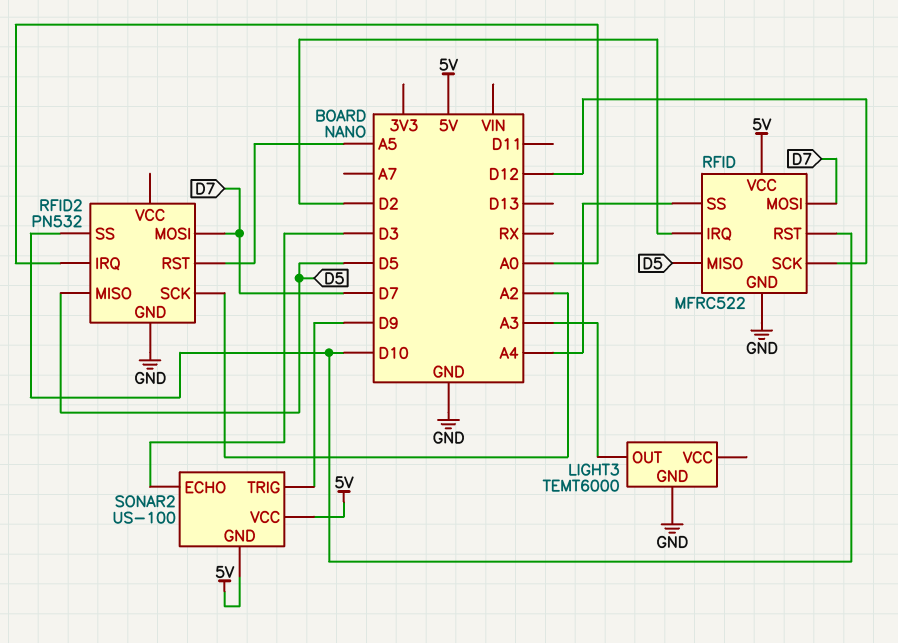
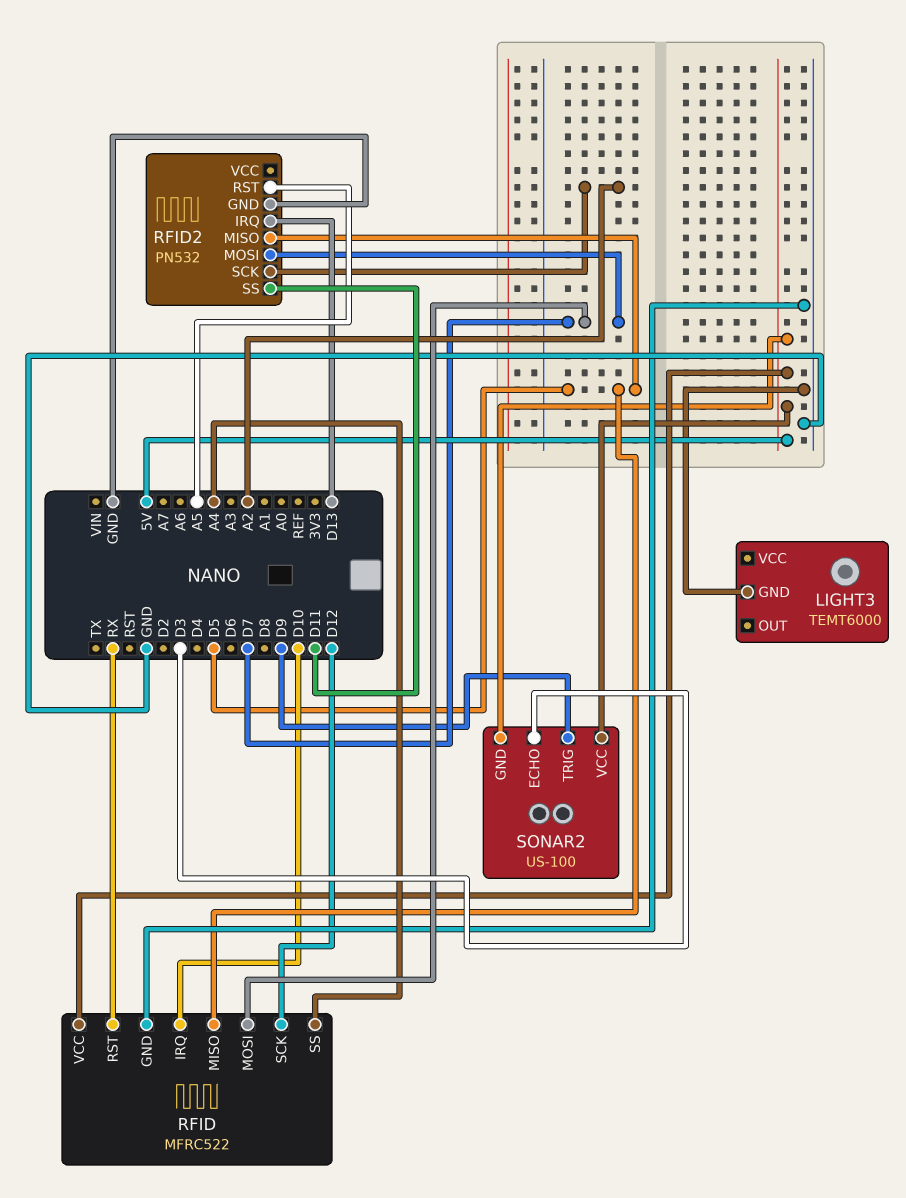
LIGHT3 pin OUT: A3 -> none
RFID pin IRQ: D2 -> D10
RFID pin RST: D10 -> RX
RFID2 pin IRQ: A0 -> D13
RFID2 pin SS: D10 -> D11

